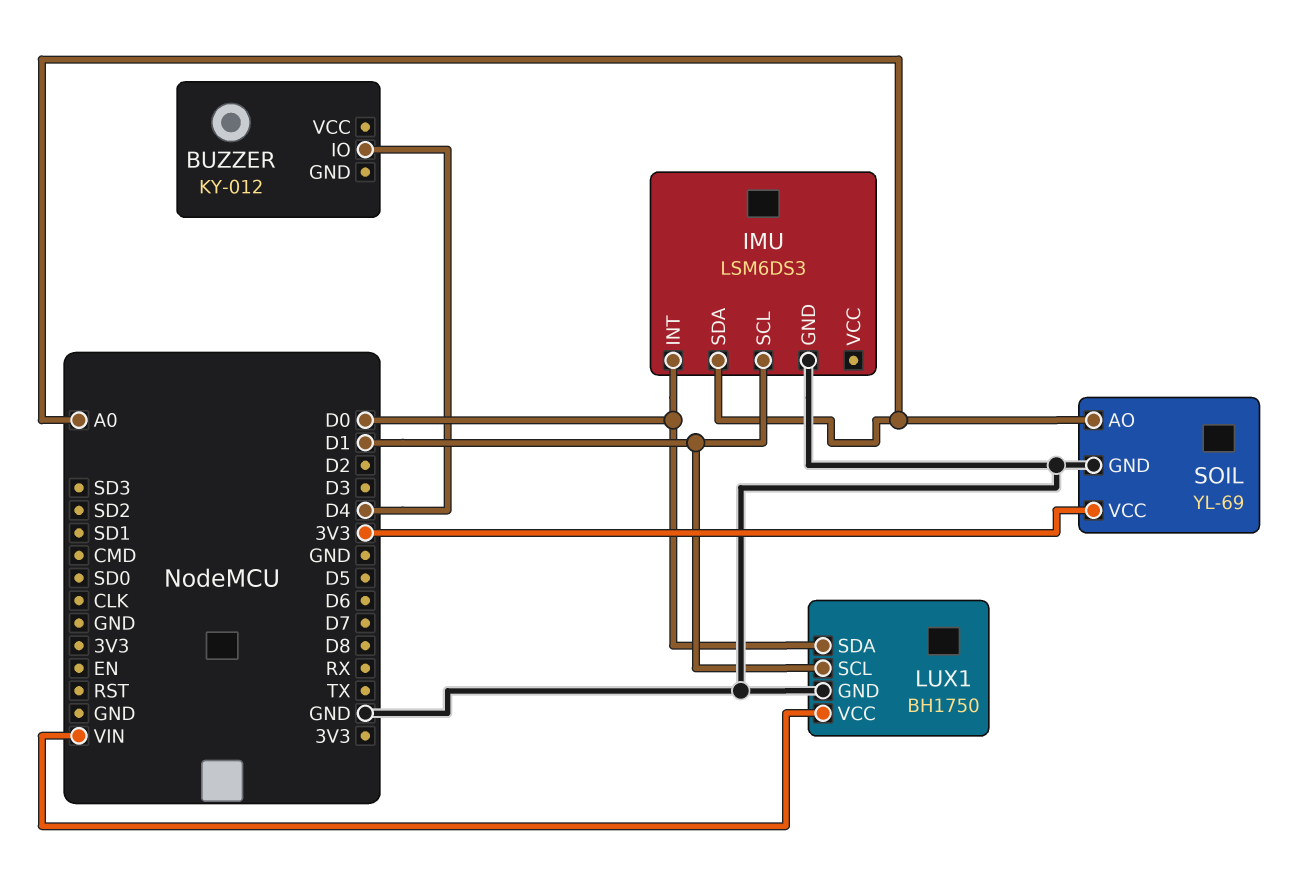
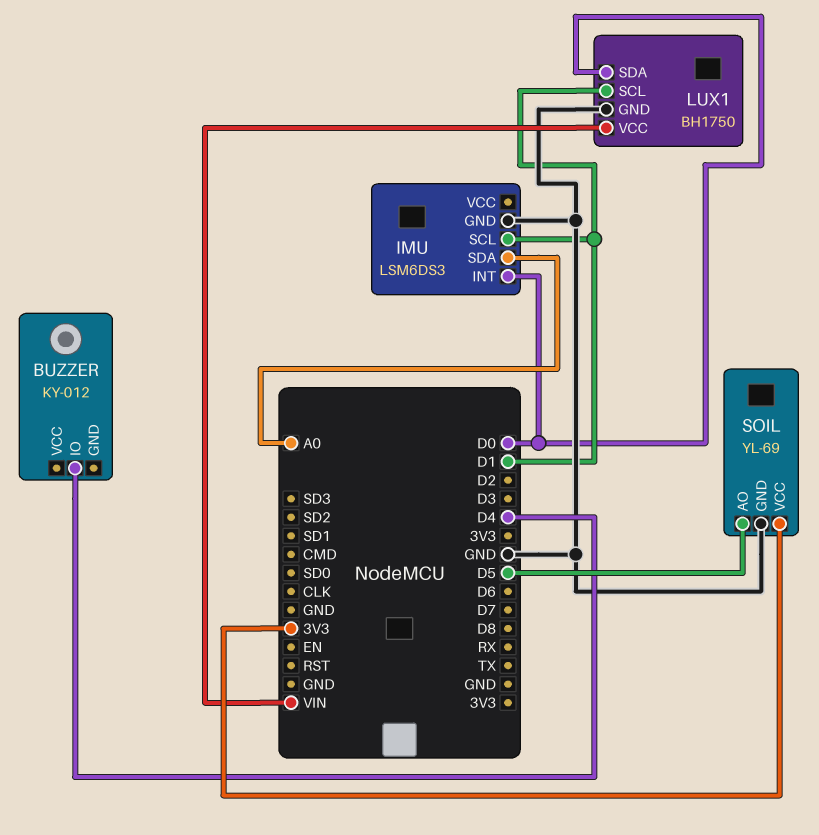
SOIL pin AO: A0 -> D5

